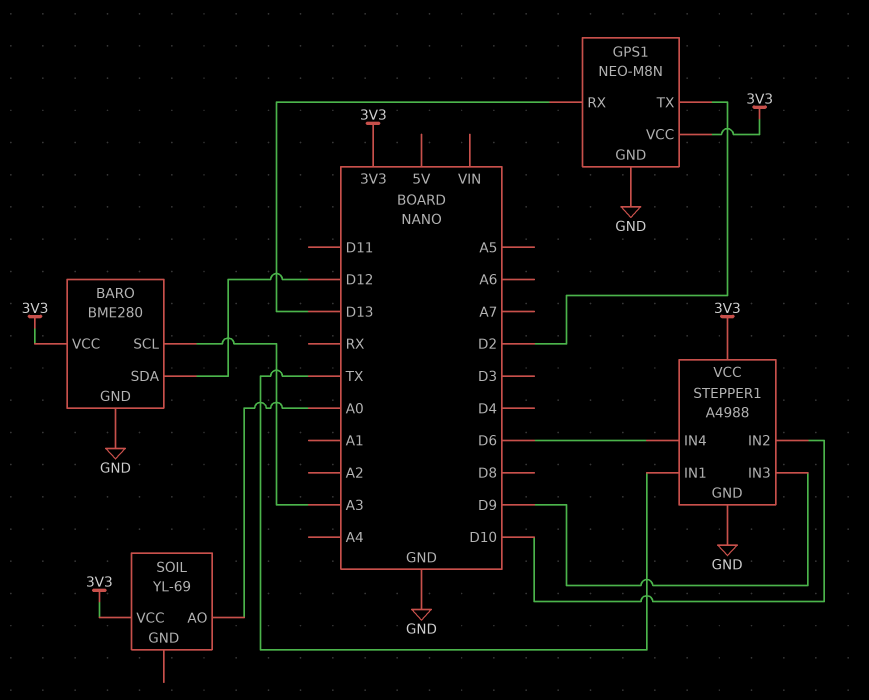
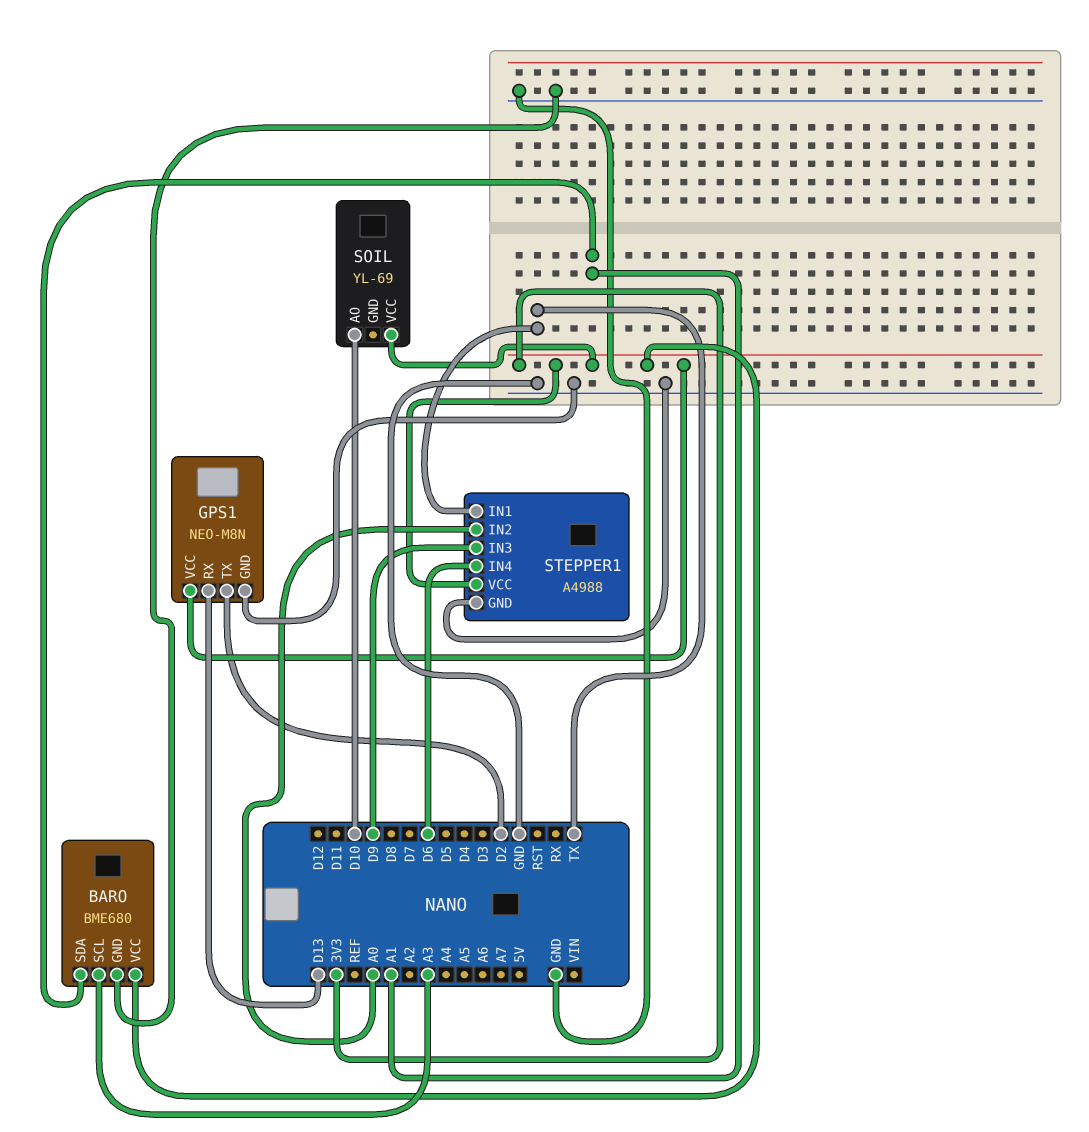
BARO: BME280 -> BME680
BARO pin SDA: D12 -> A1
SOIL pin AO: A0 -> D10
STEPPER1 pin IN2: D10 -> A0

